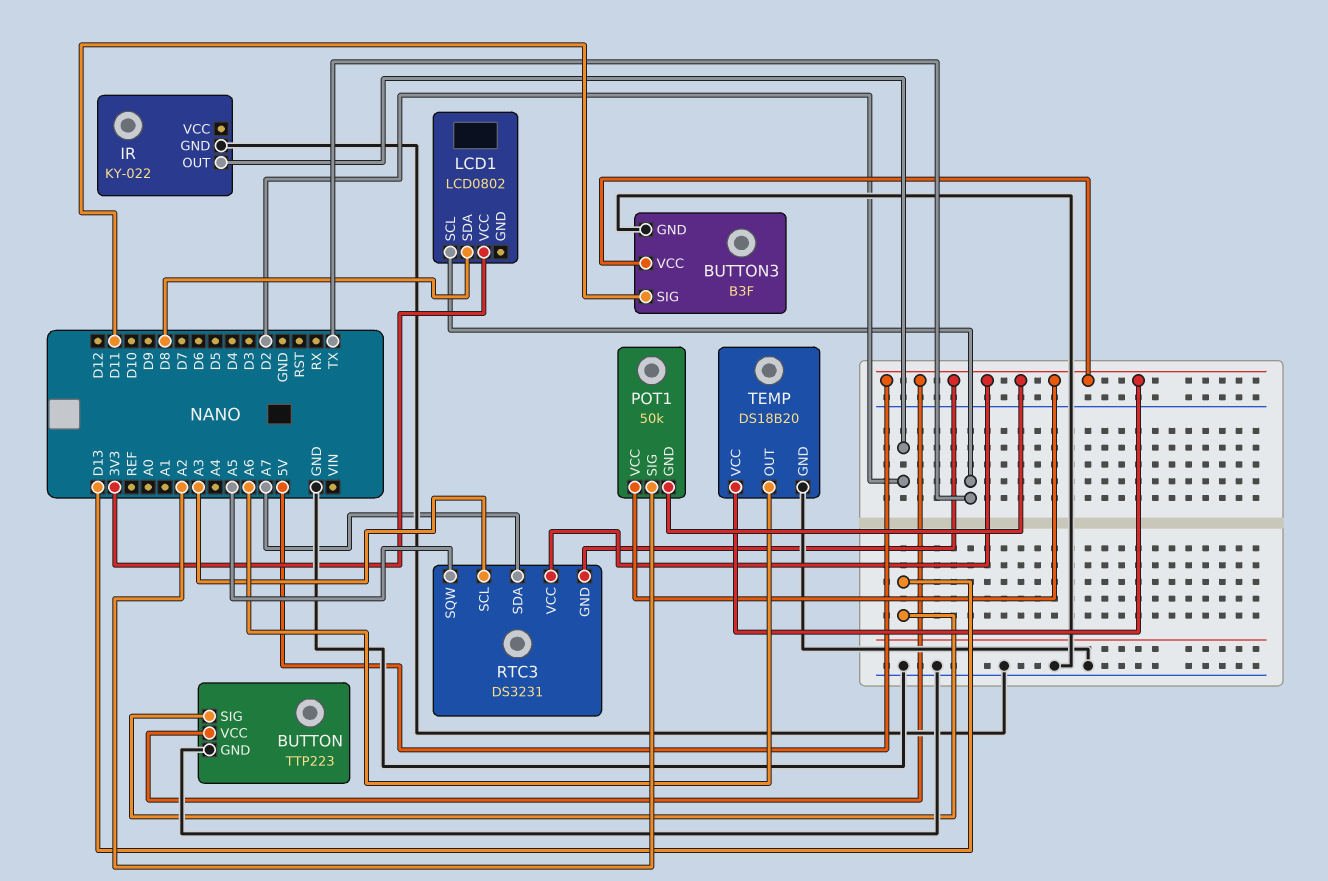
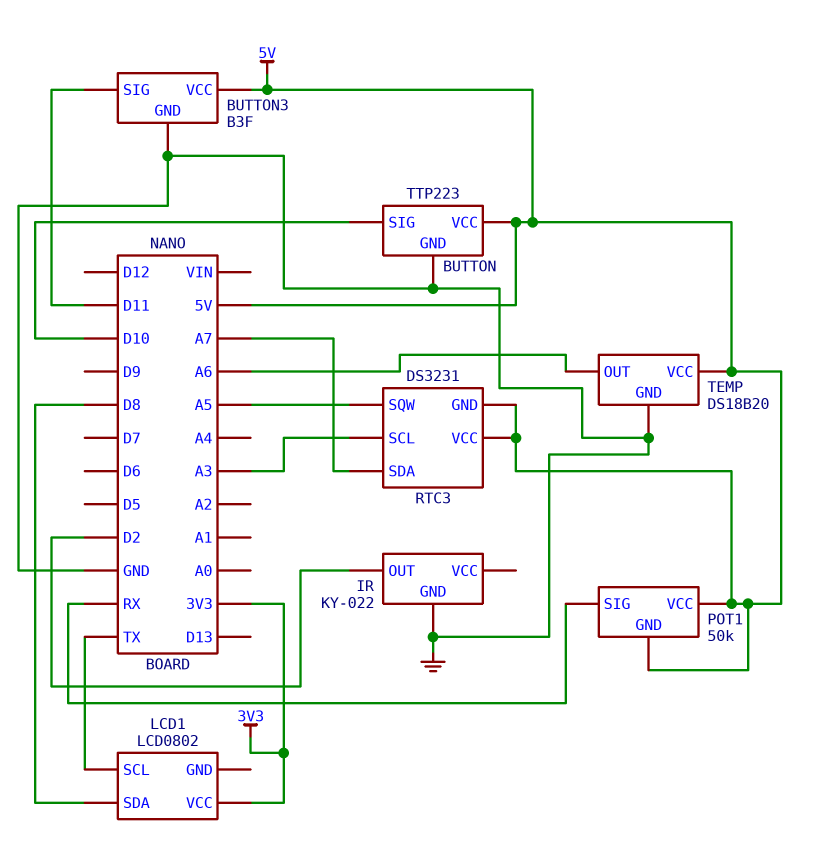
BUTTON pin SIG: D13 -> D10
POT1 pin SIG: A2 -> RX

